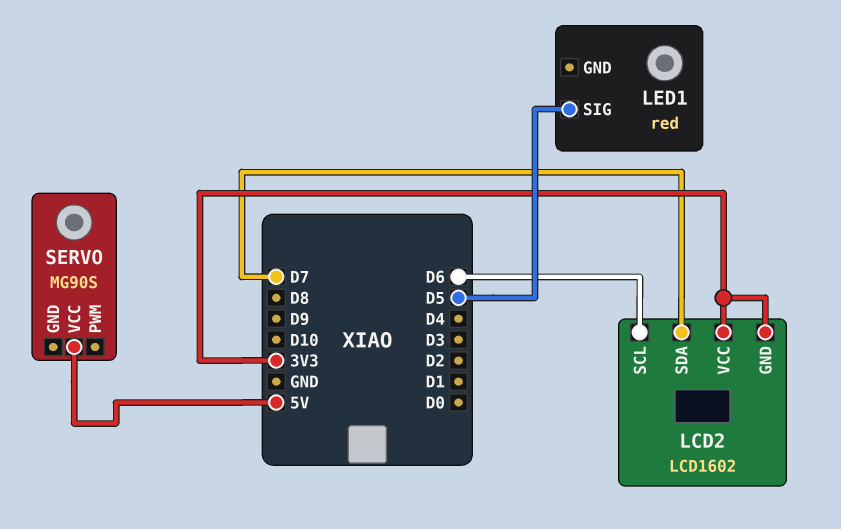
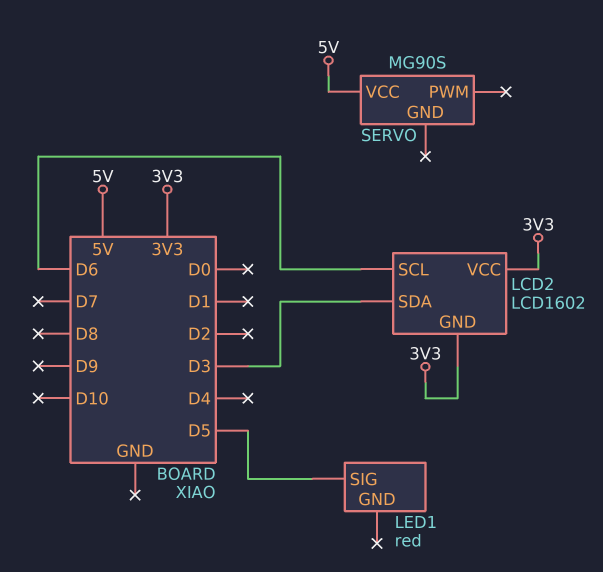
LCD2 pin SDA: D7 -> D3

